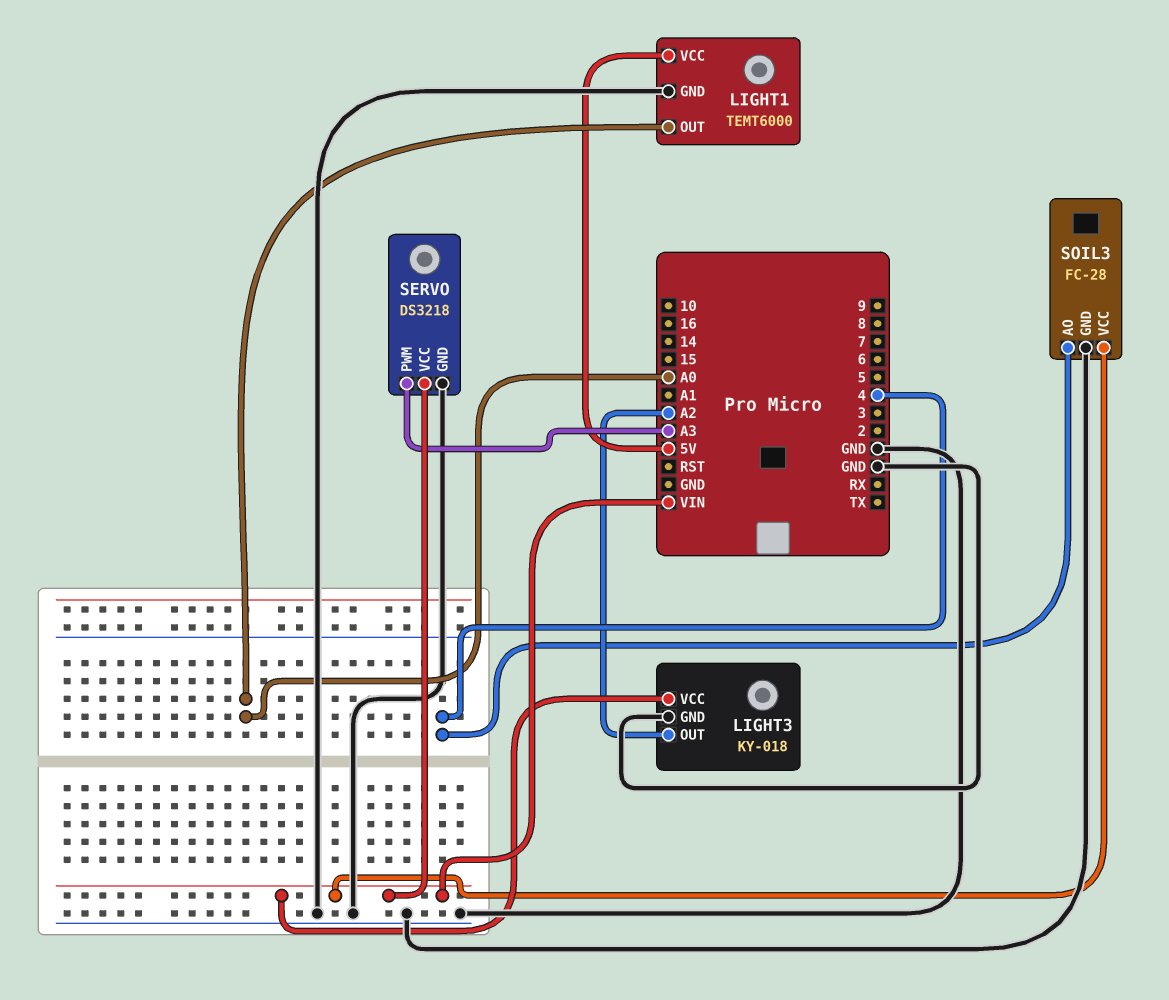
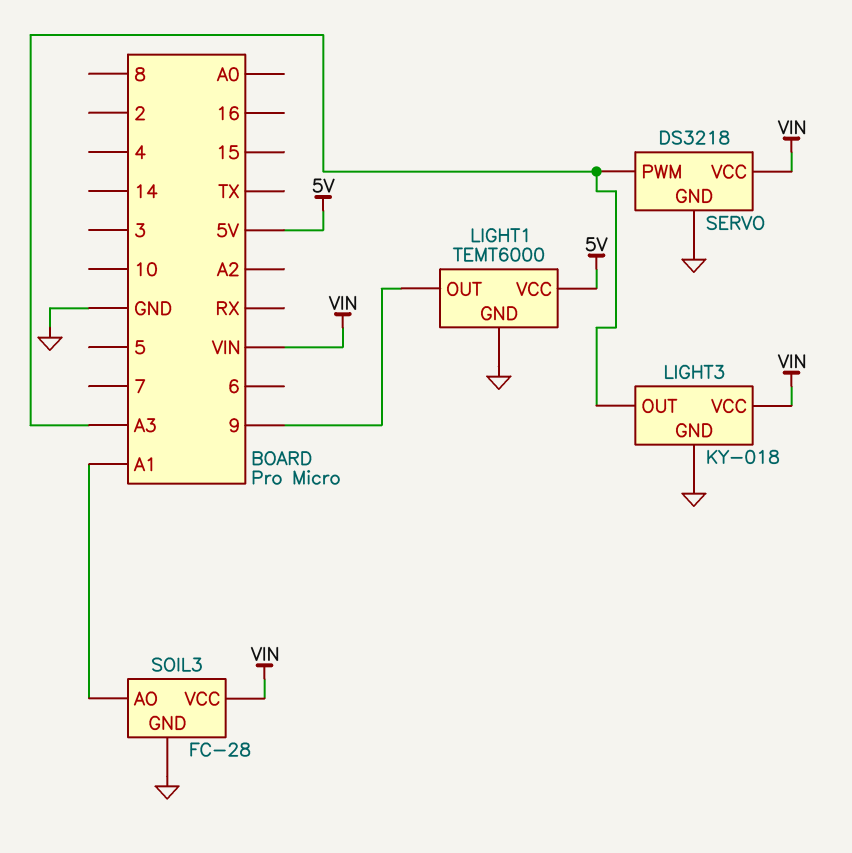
LIGHT1 pin OUT: A0 -> 9
LIGHT3 pin OUT: A2 -> A3
SOIL3 pin AO: 4 -> A1

